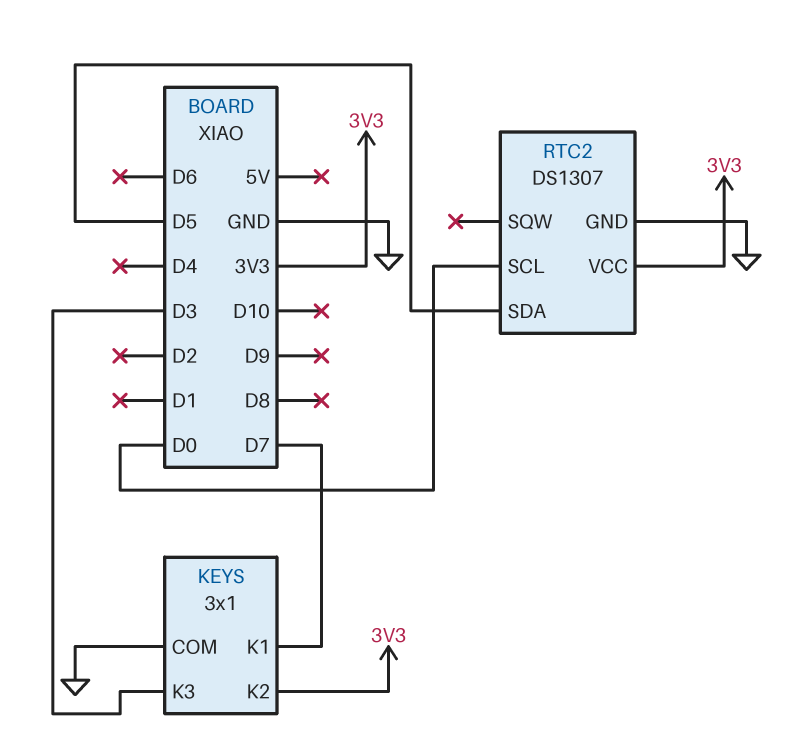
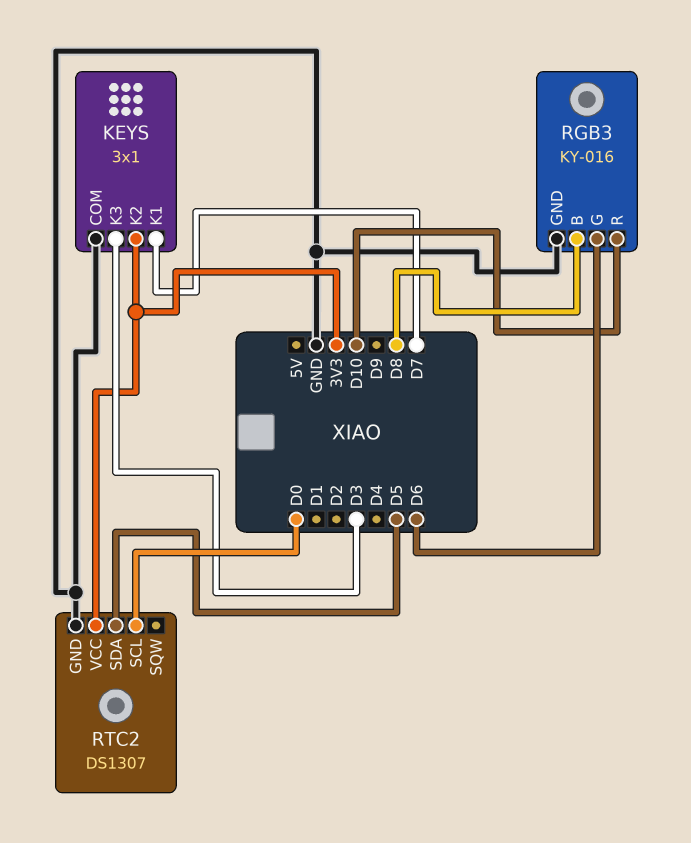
RGB3: none -> KY-016
RGB3 pin B: none -> D8
RGB3 pin G: none -> D6
RGB3 pin GND: none -> GND
RGB3 pin R: none -> D10

